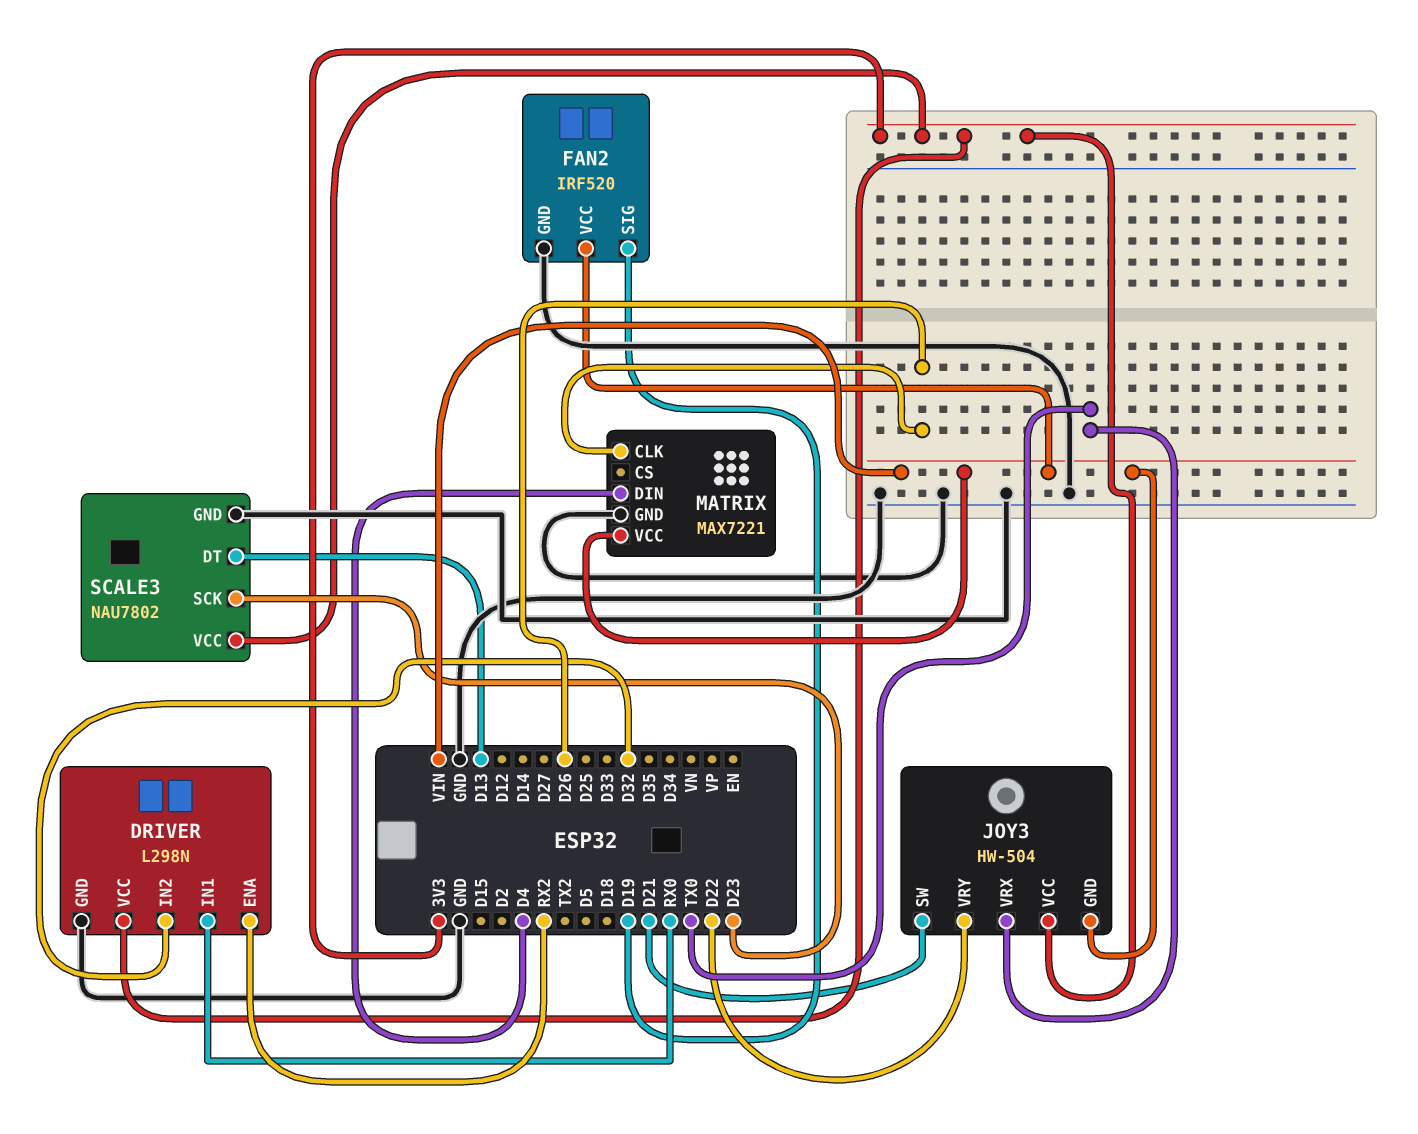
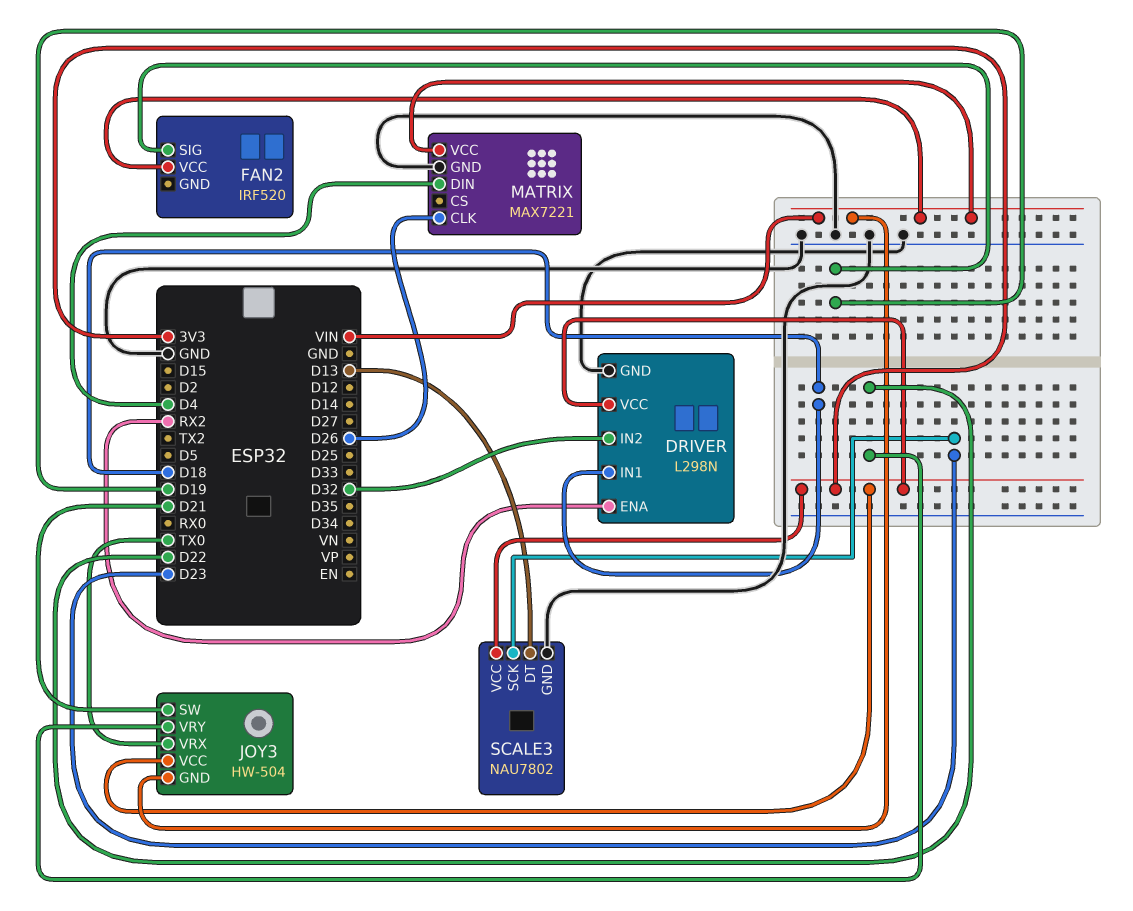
DRIVER pin IN1: RX0 -> D18
FAN2 pin GND: GND -> none

